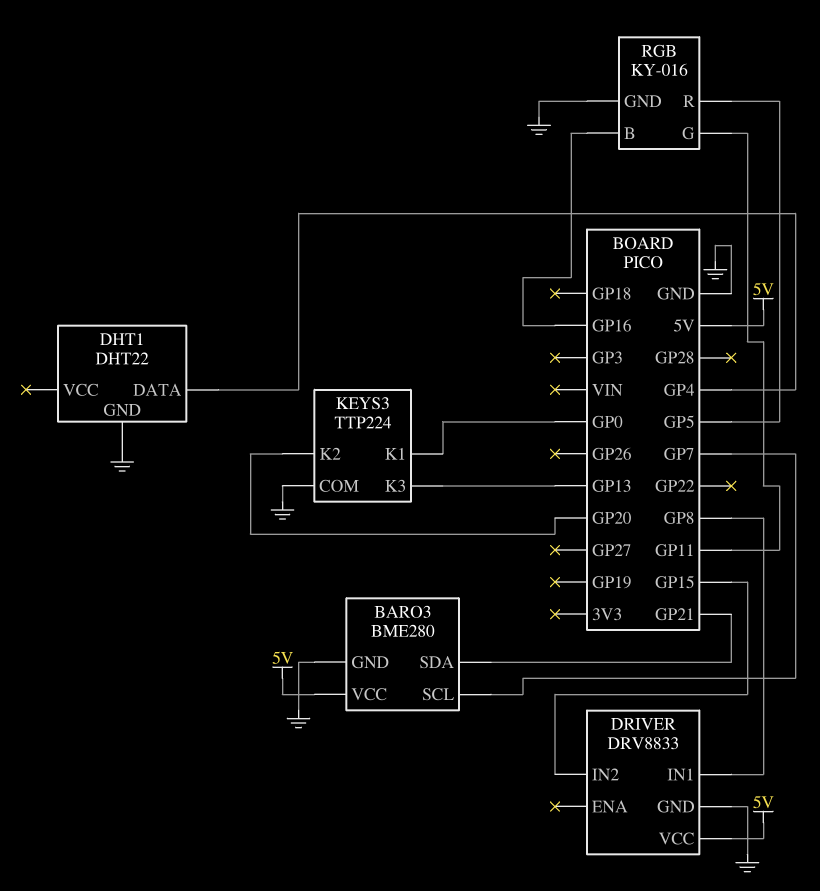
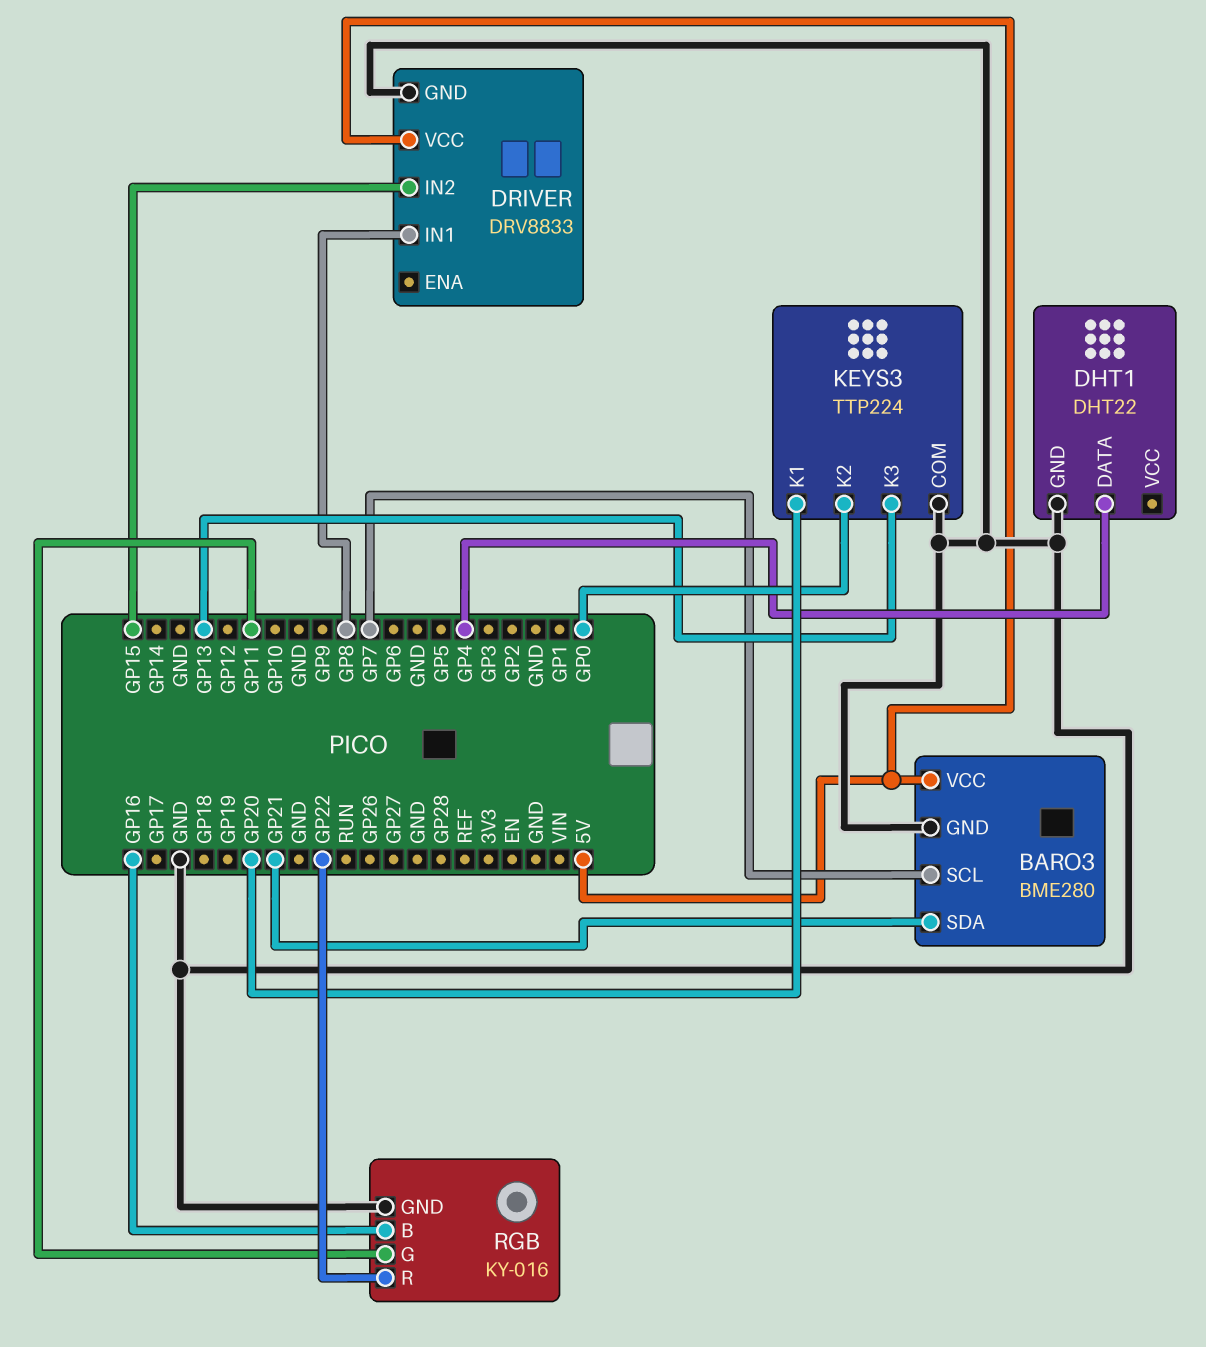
KEYS3 pin K1: GP0 -> GP20
KEYS3 pin K2: GP20 -> GP0
RGB pin R: GP5 -> GP22

